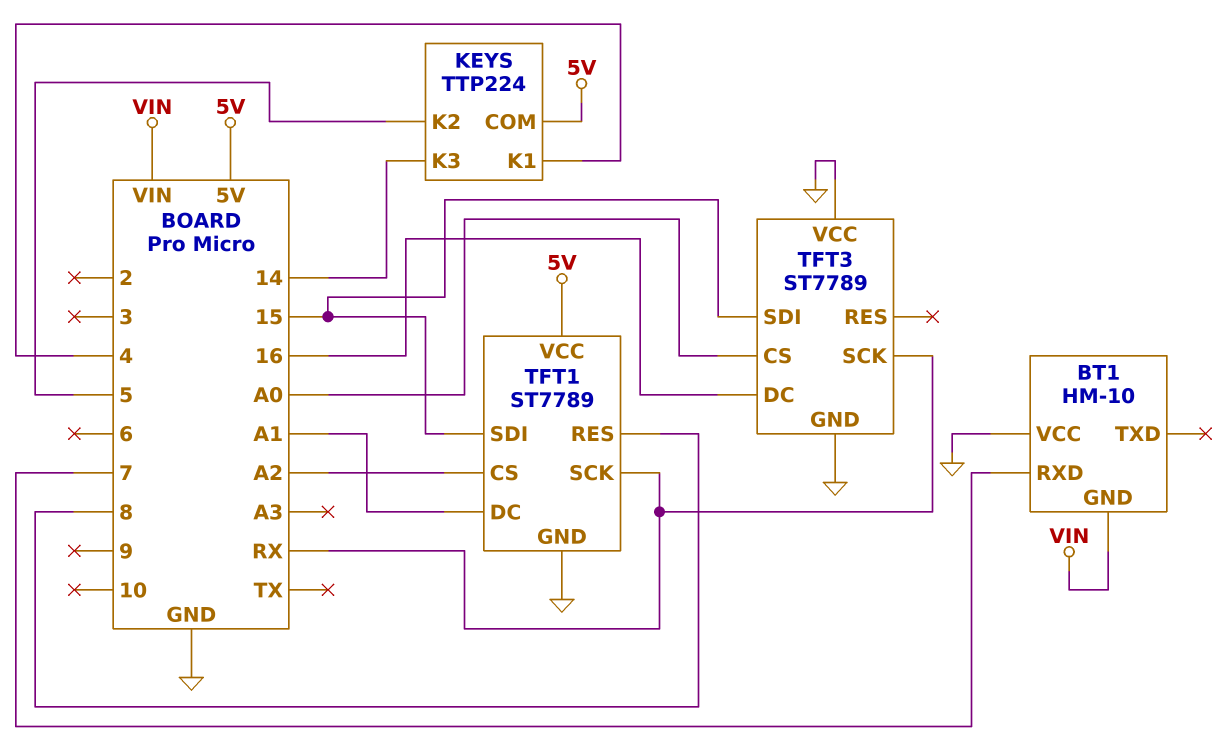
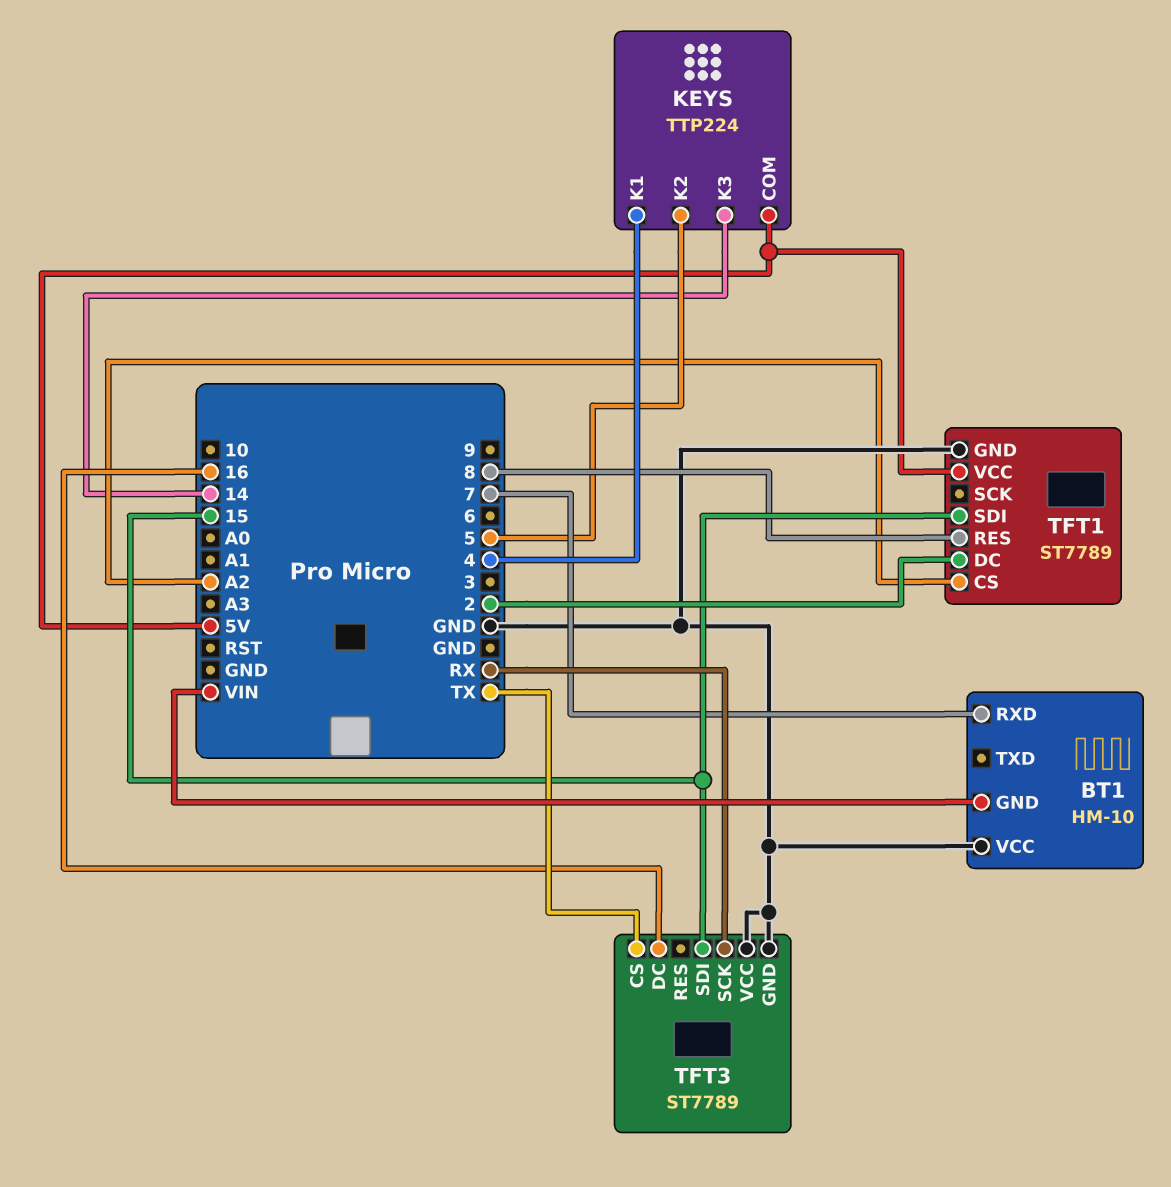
TFT1 pin DC: A1 -> 2
TFT1 pin SCK: RX -> none
TFT3 pin CS: A0 -> TX

